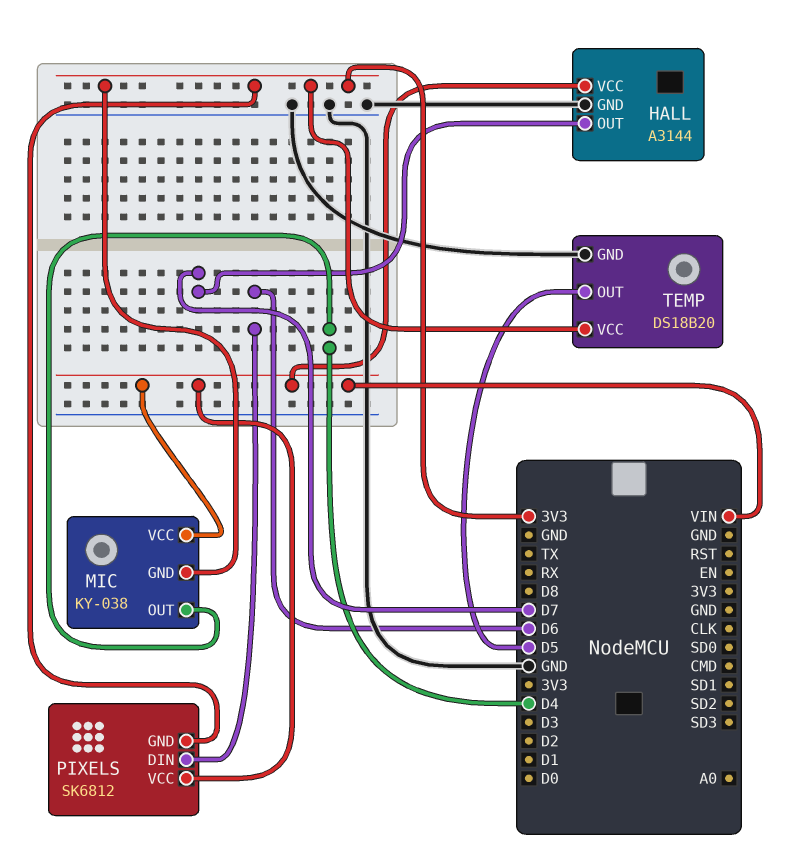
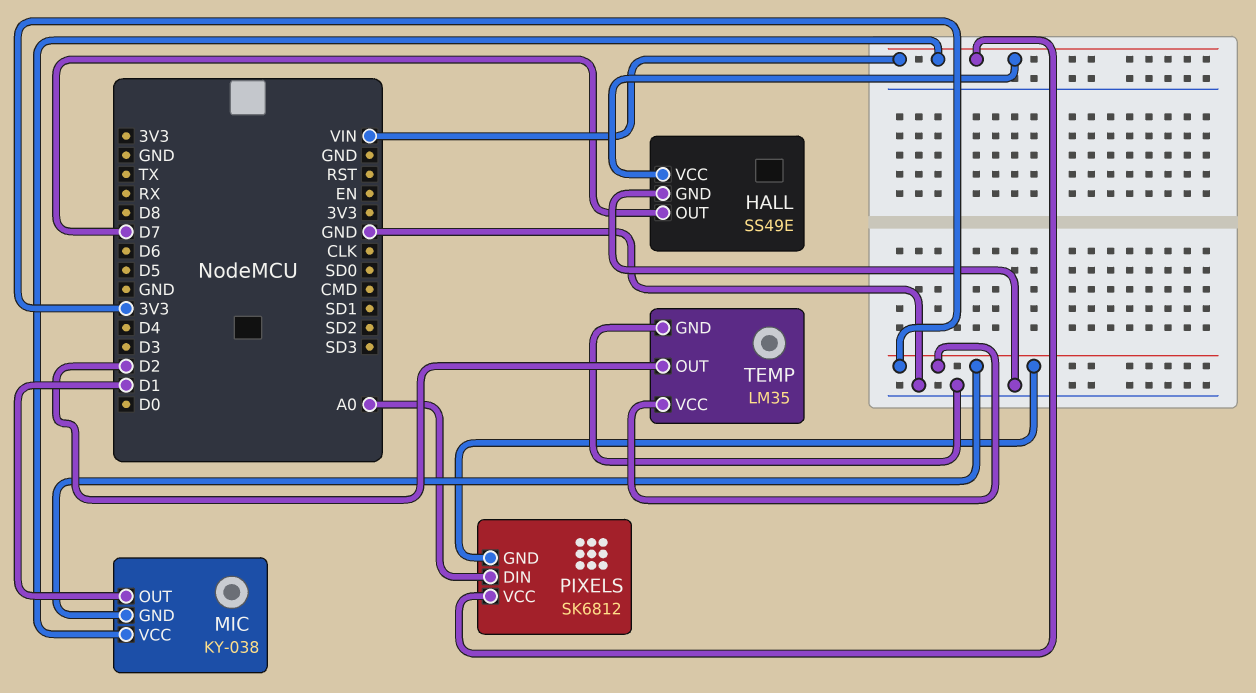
HALL: A3144 -> SS49E
MIC pin OUT: D4 -> D1
PIXELS pin DIN: D6 -> A0
TEMP: DS18B20 -> LM35
TEMP pin OUT: D5 -> D2

